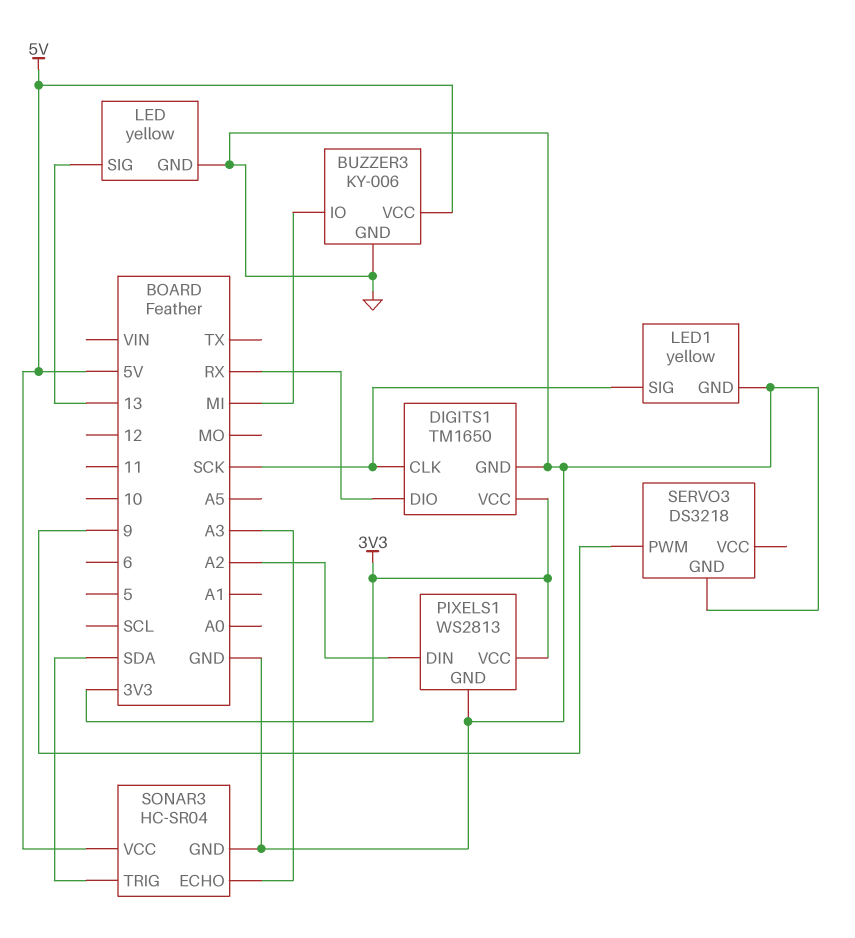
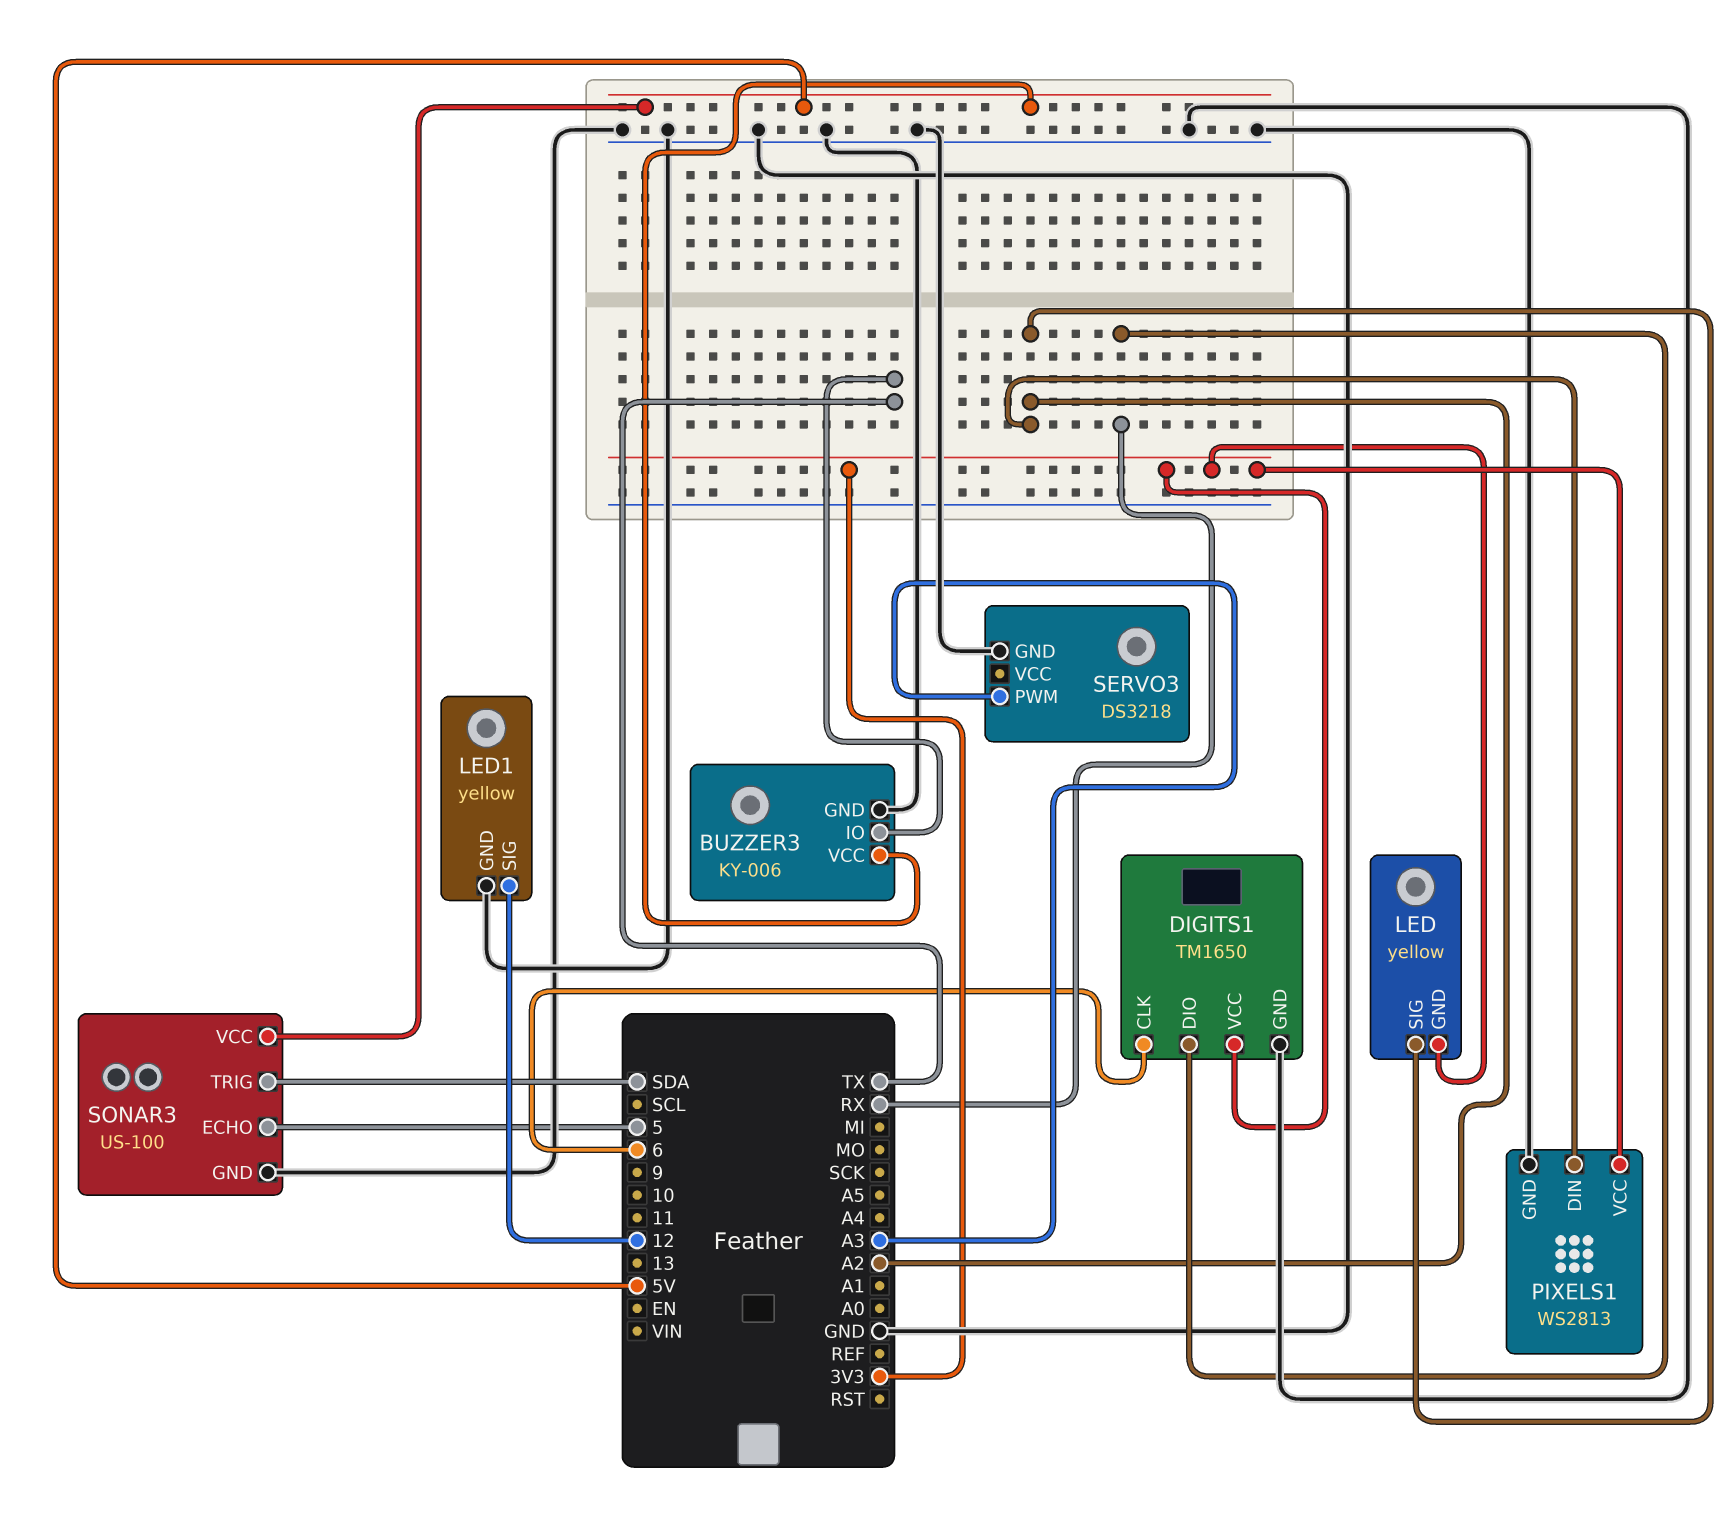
BUZZER3 pin IO: MI -> TX
DIGITS1 pin CLK: SCK -> 6
LED pin GND: GND -> 3V3
LED pin SIG: 13 -> A2
LED1 pin SIG: SCK -> 12
SERVO3 pin PWM: 9 -> A3
SONAR3: HC-SR04 -> US-100
SONAR3 pin ECHO: A3 -> 5

